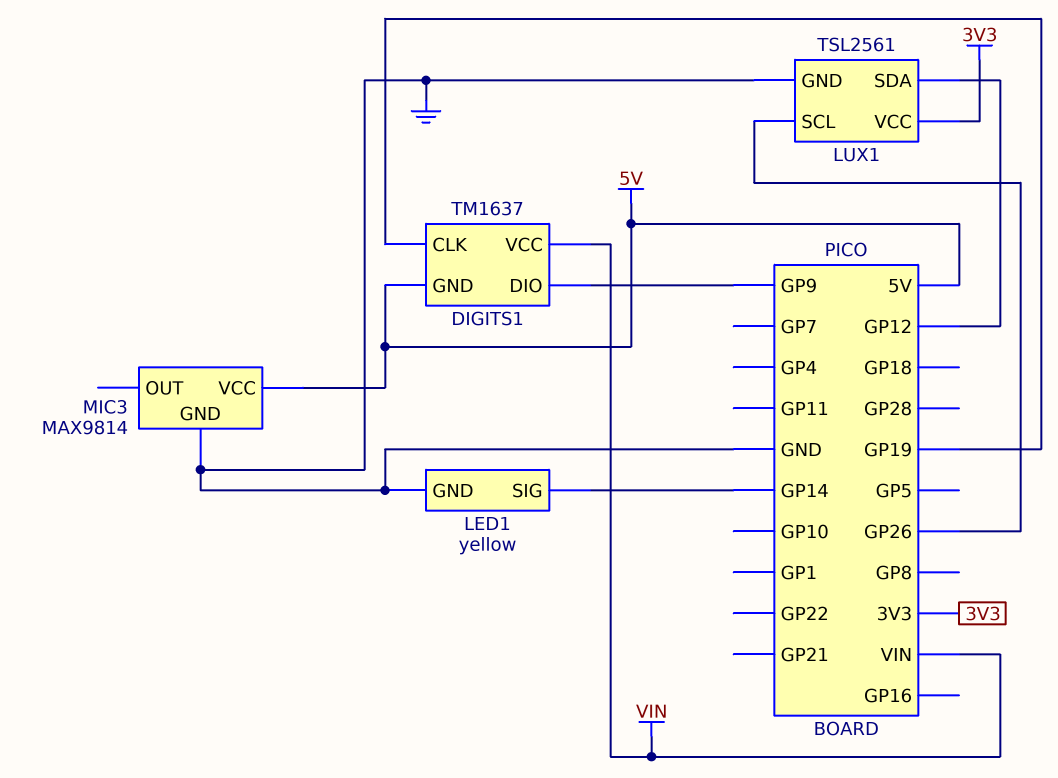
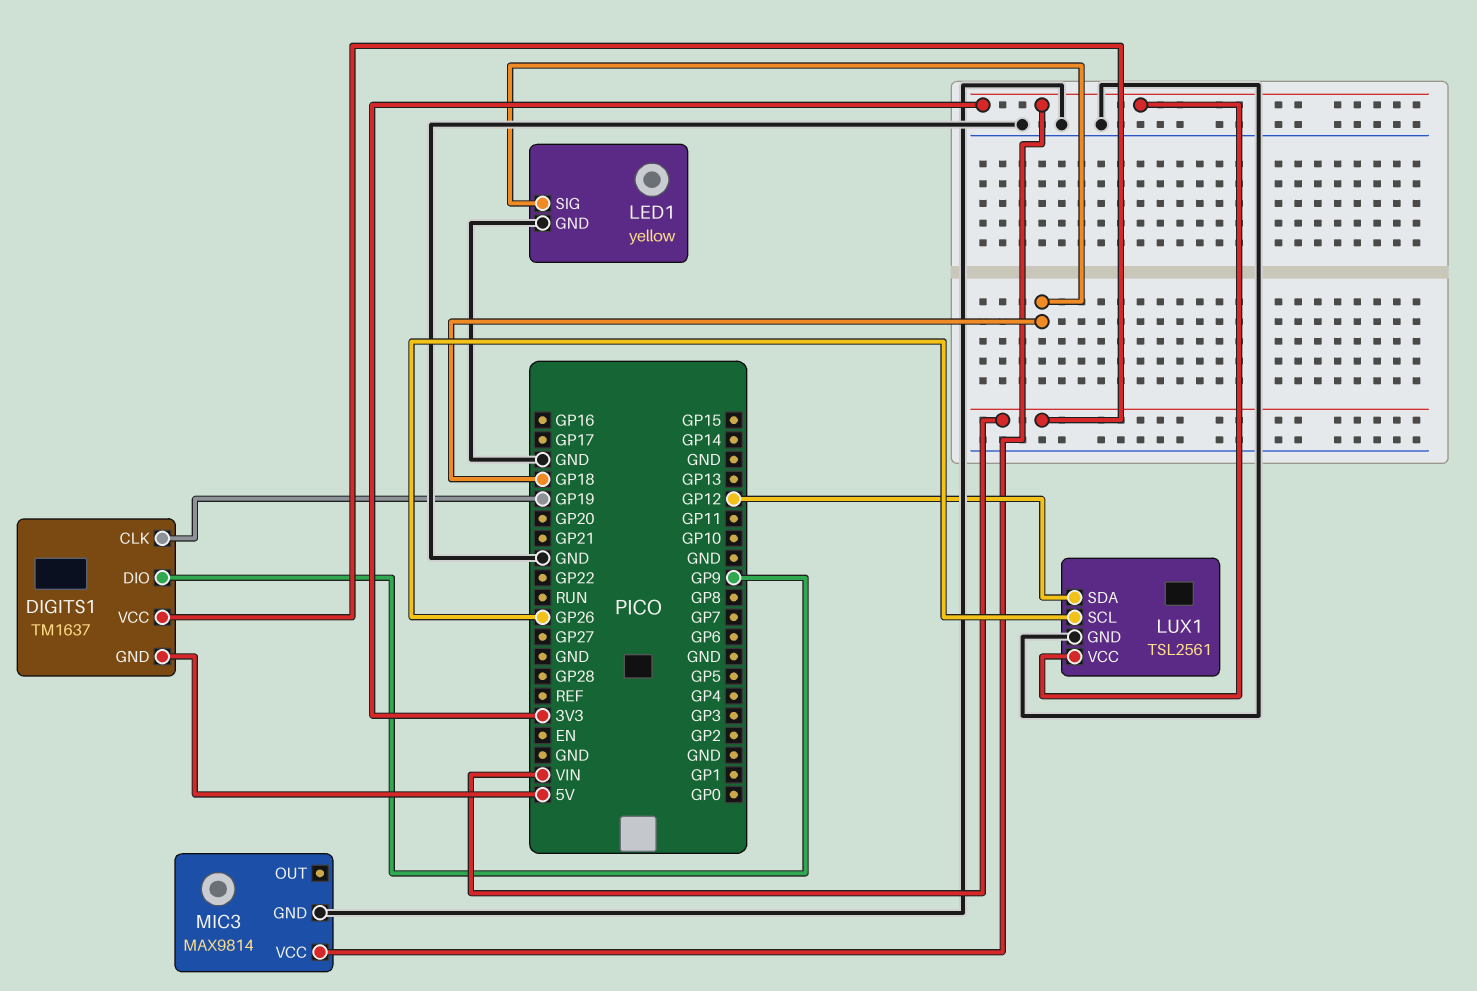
LED1 pin SIG: GP14 -> GP18
MIC3 pin VCC: 5V -> 3V3

